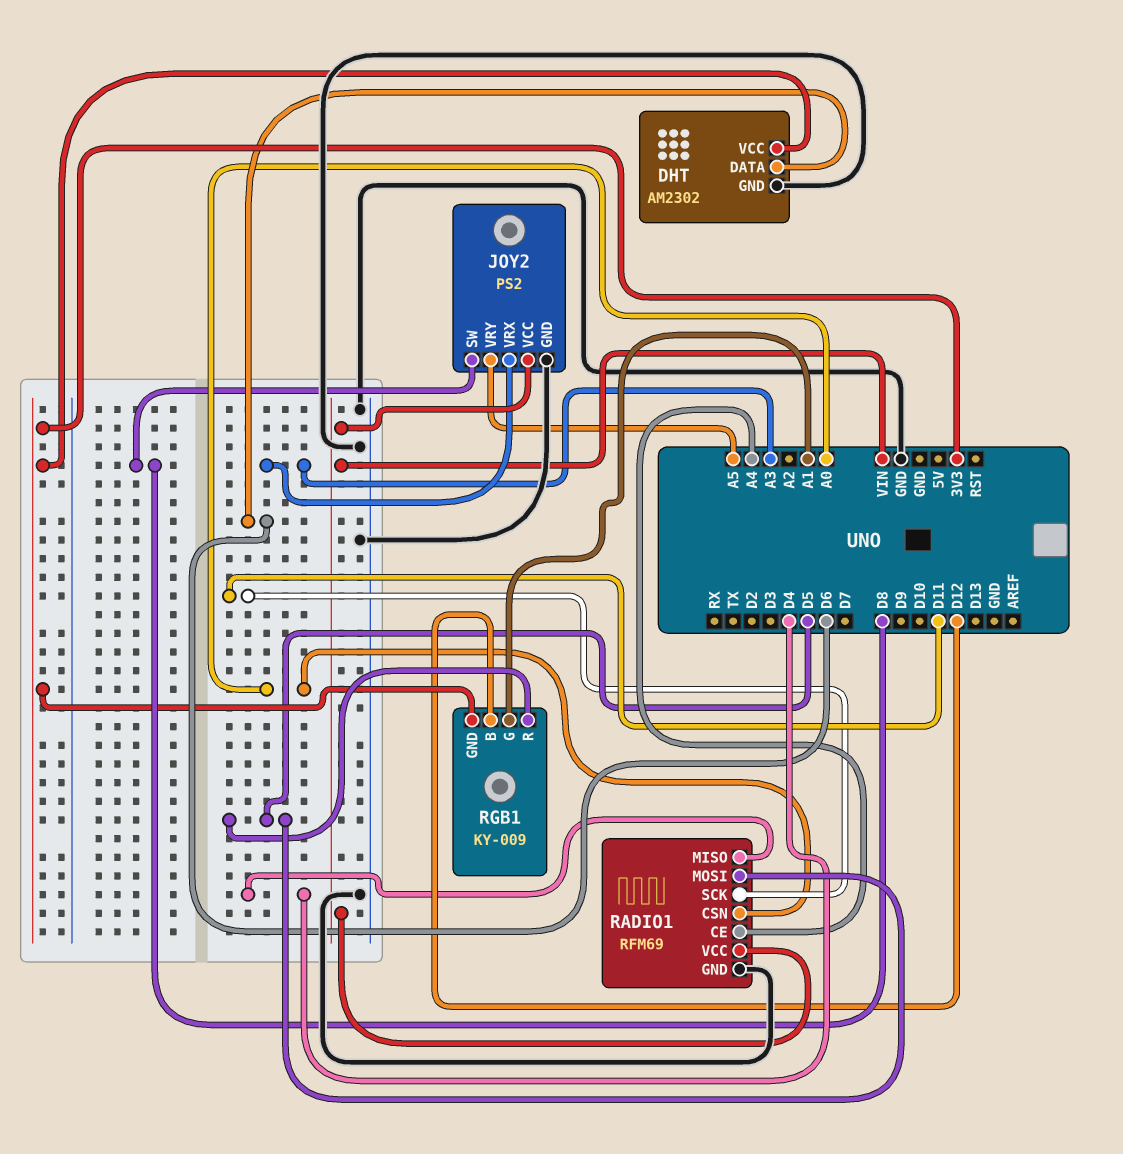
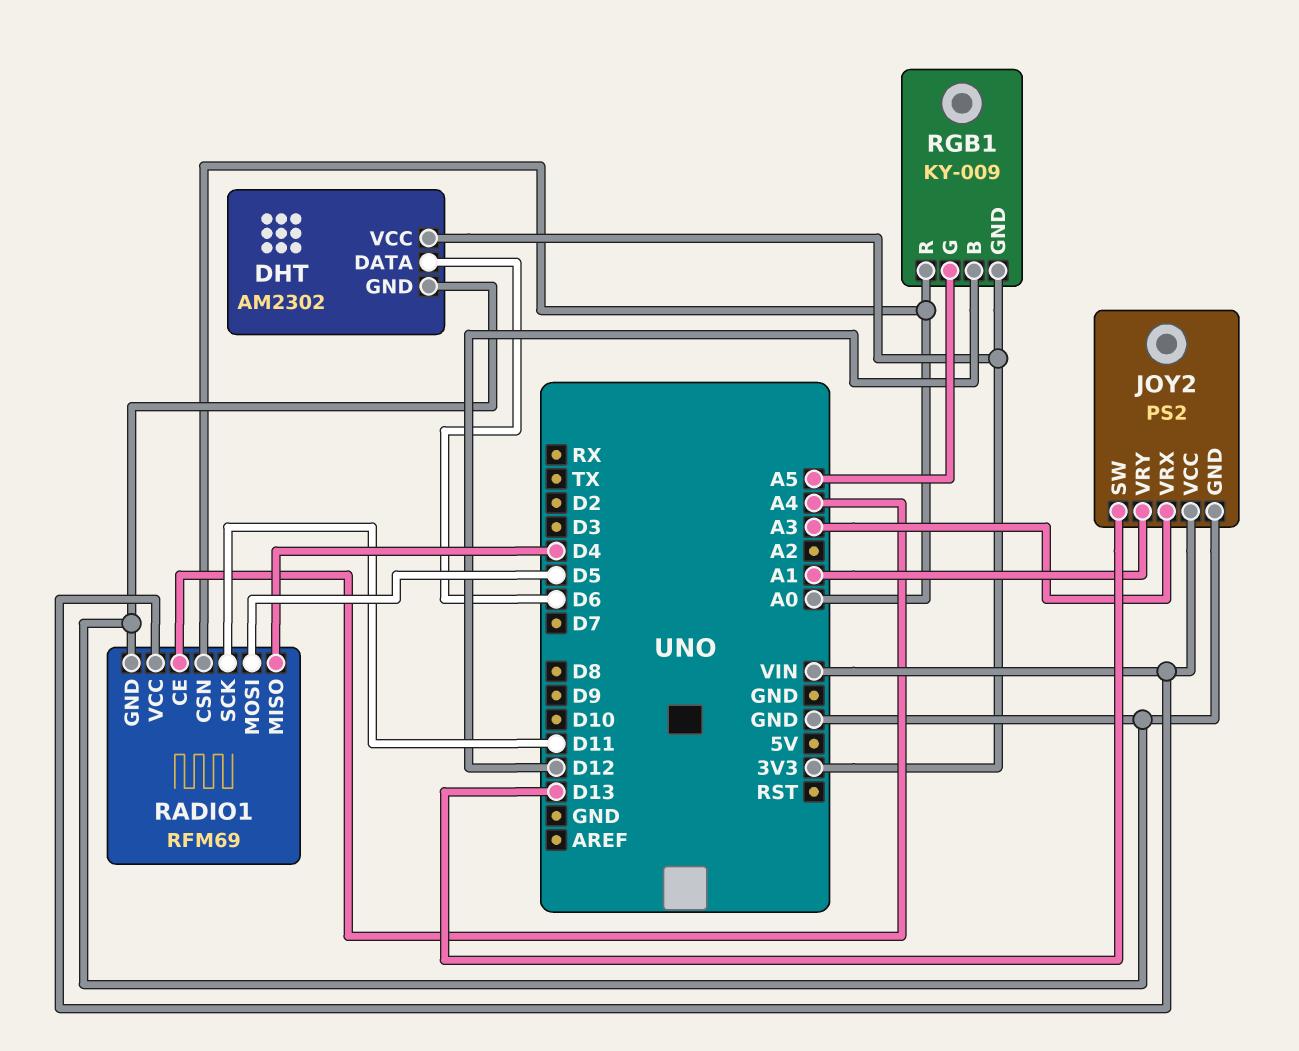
JOY2 pin SW: D8 -> D13
JOY2 pin VRY: A5 -> A1
RGB1 pin G: A1 -> A5
RGB1 pin R: D5 -> A0

